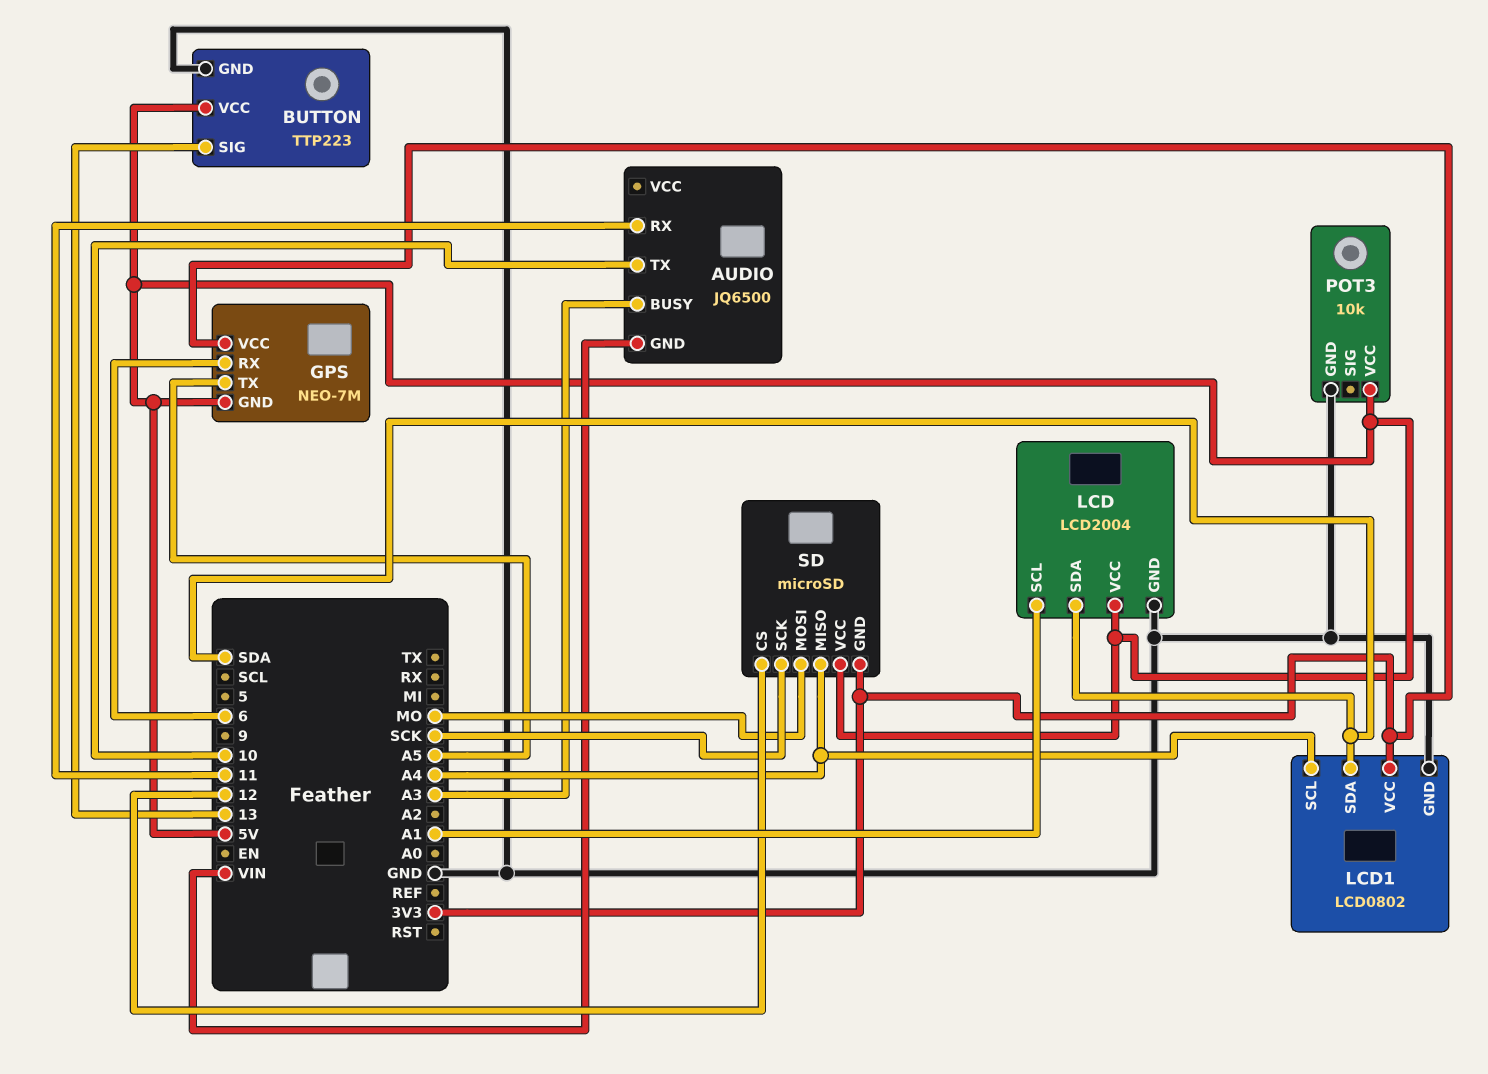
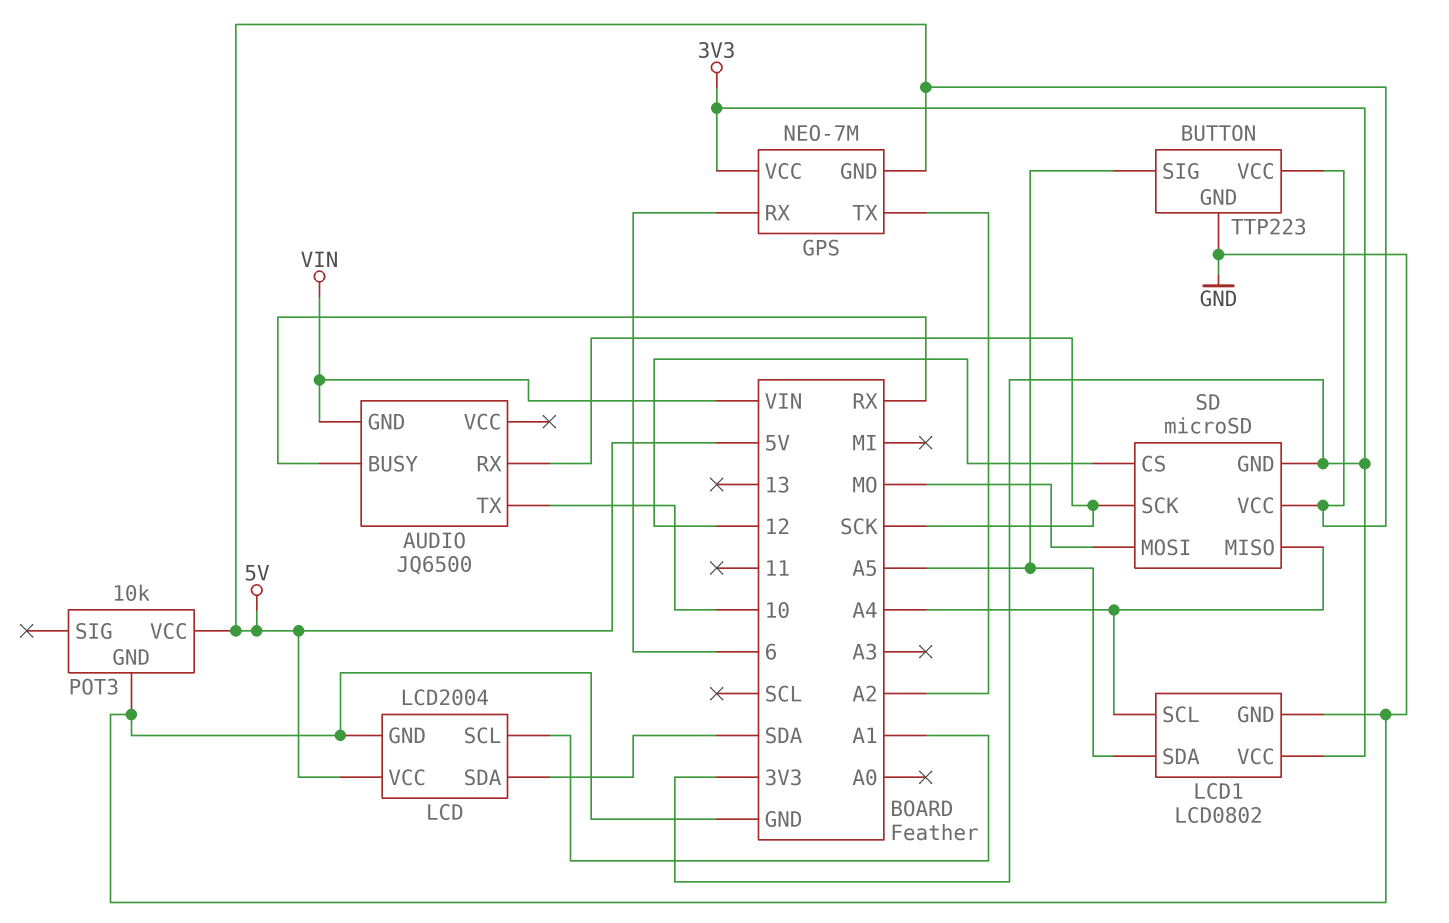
AUDIO pin BUSY: A3 -> RX
AUDIO pin RX: 11 -> SCK
BUTTON pin SIG: 13 -> A5
GPS pin TX: A5 -> A2
LCD1 pin SDA: SDA -> A5

